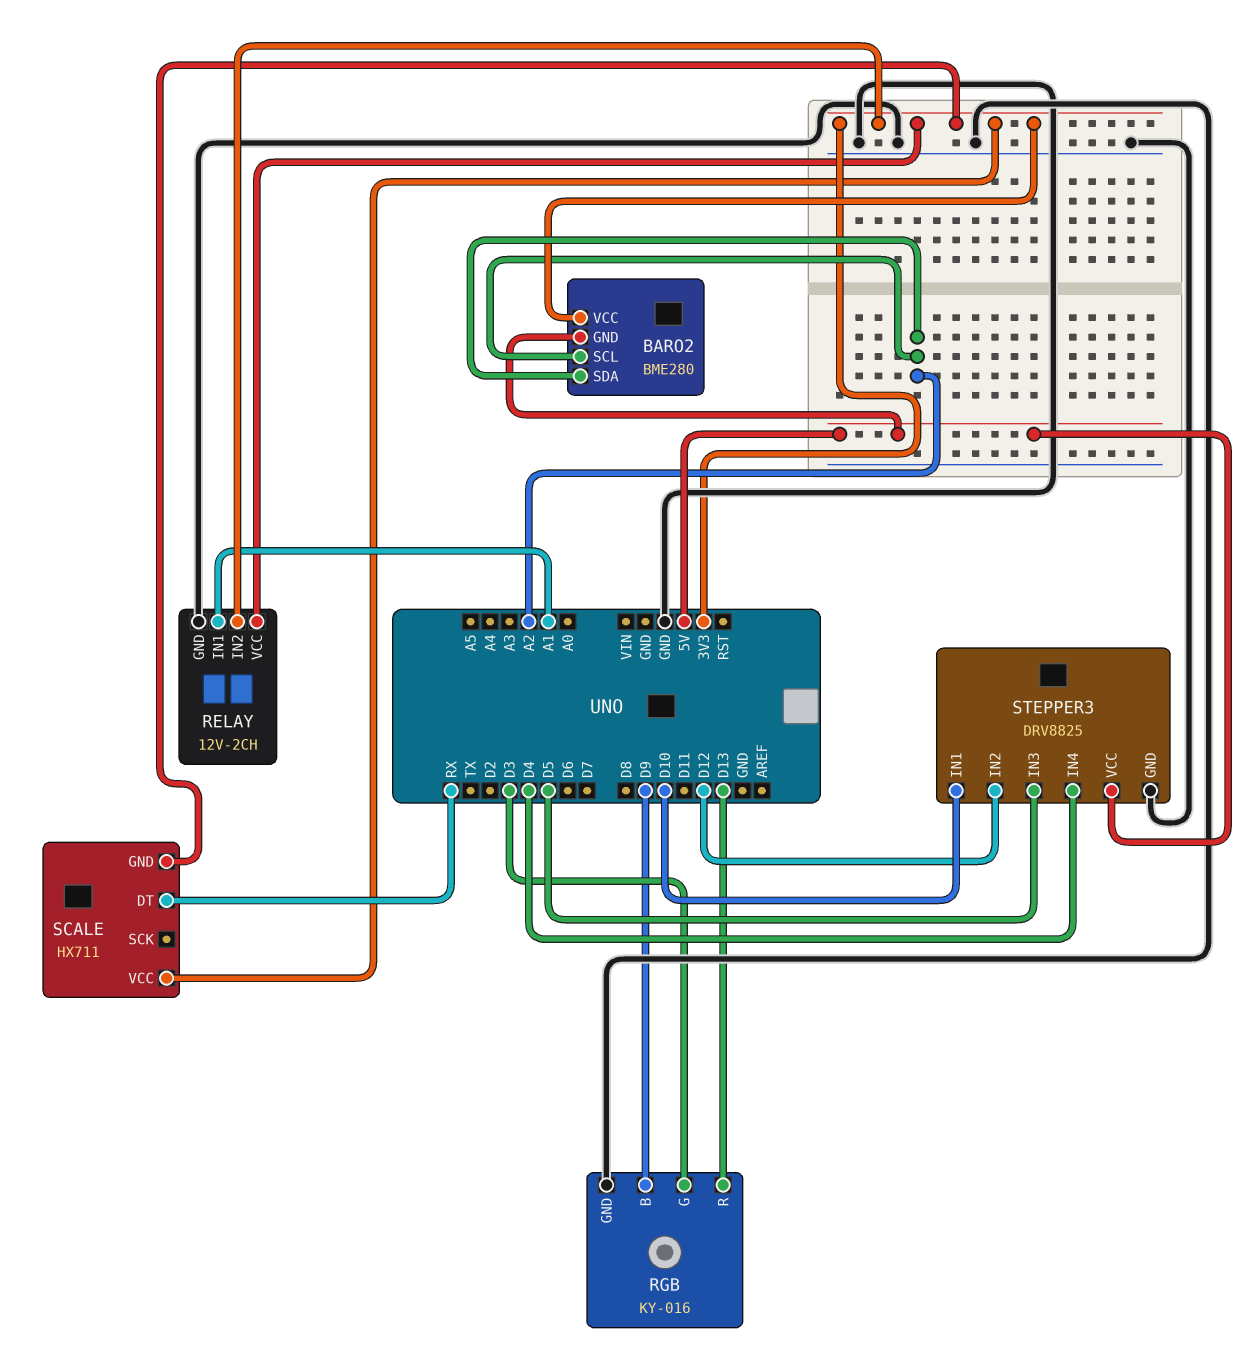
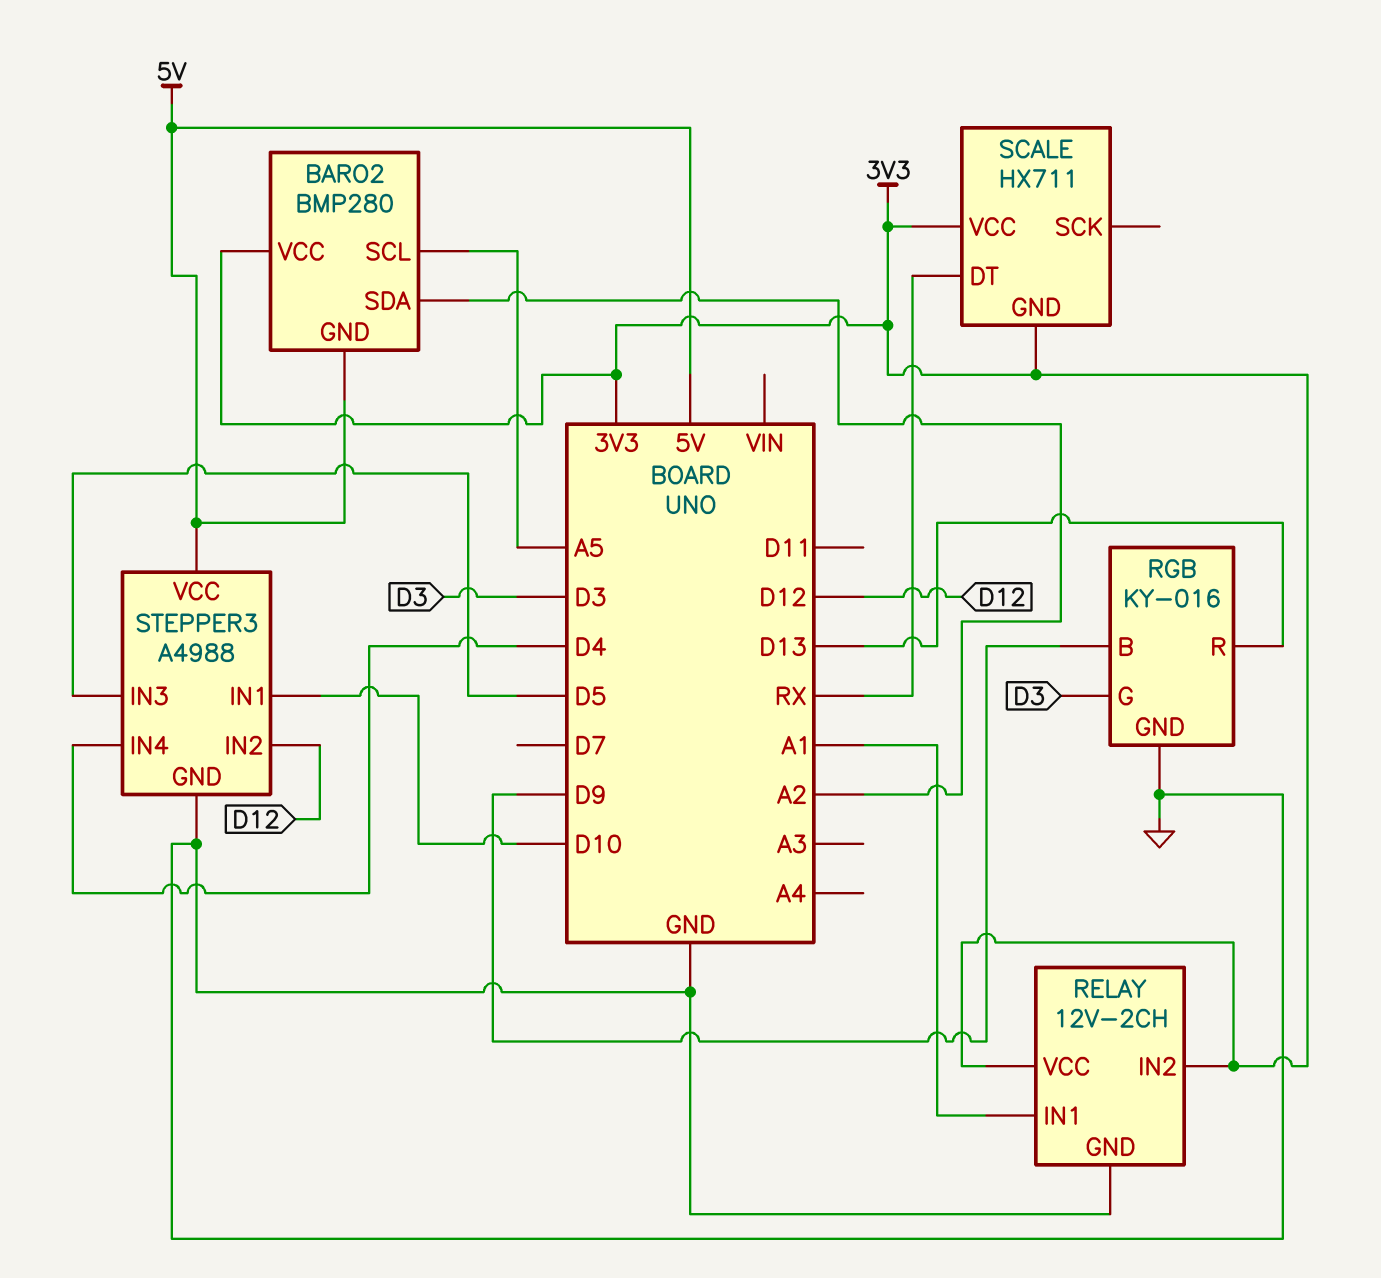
BARO2: BME280 -> BMP280
BARO2 pin SCL: A2 -> A5
STEPPER3: DRV8825 -> A4988

